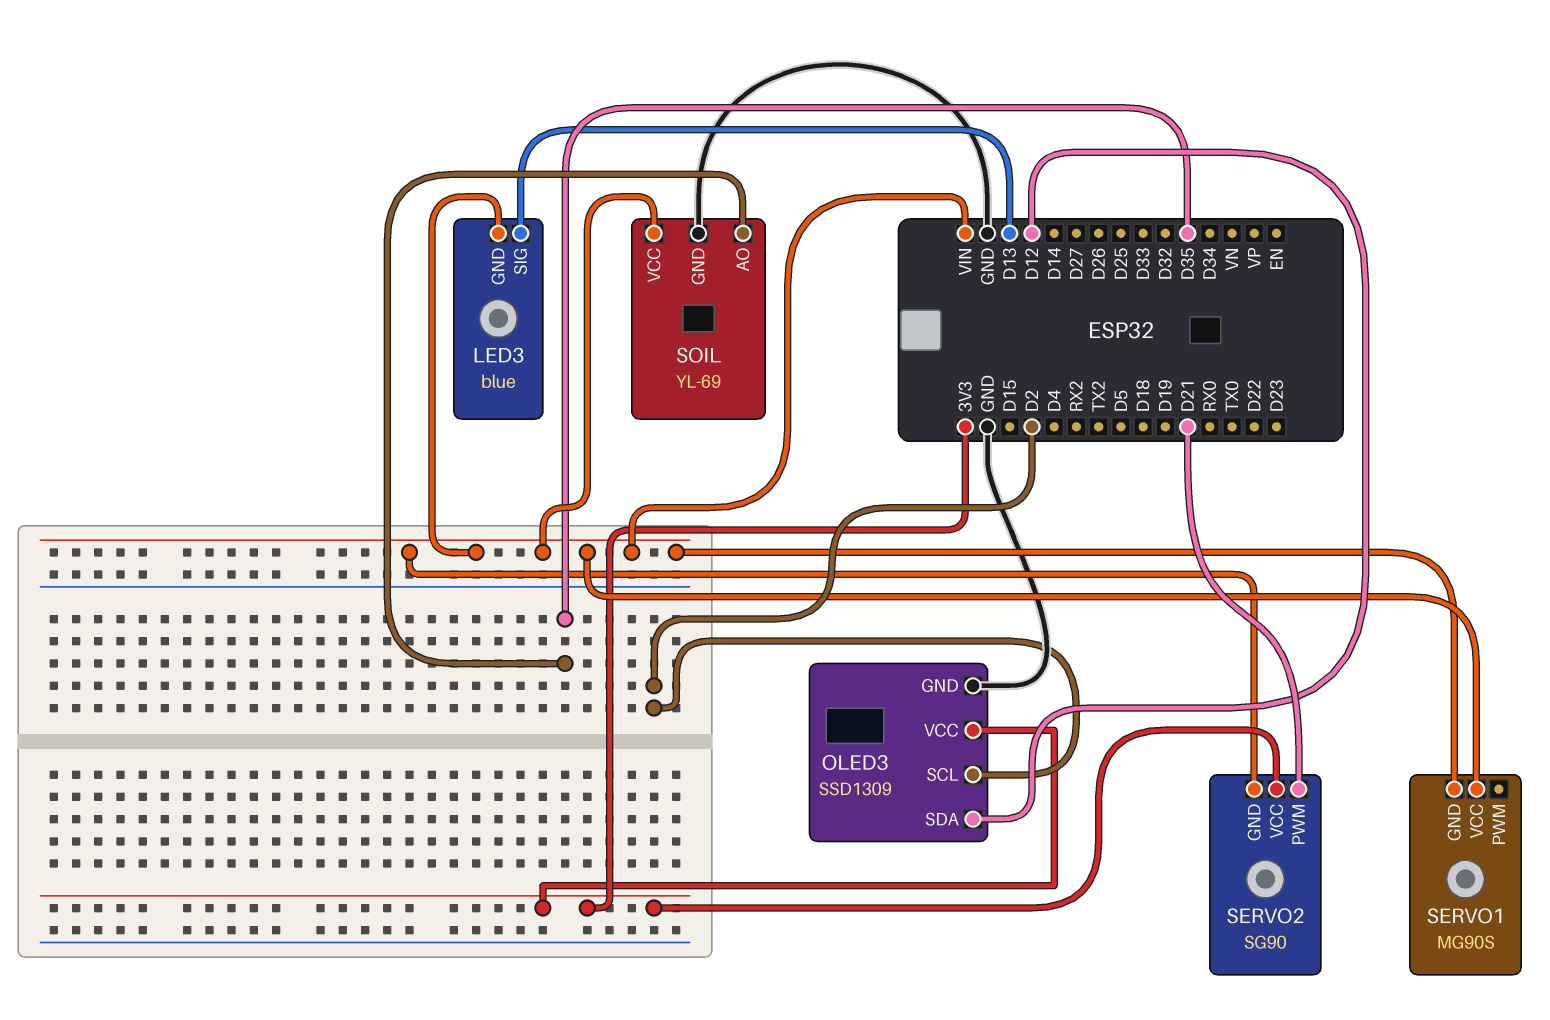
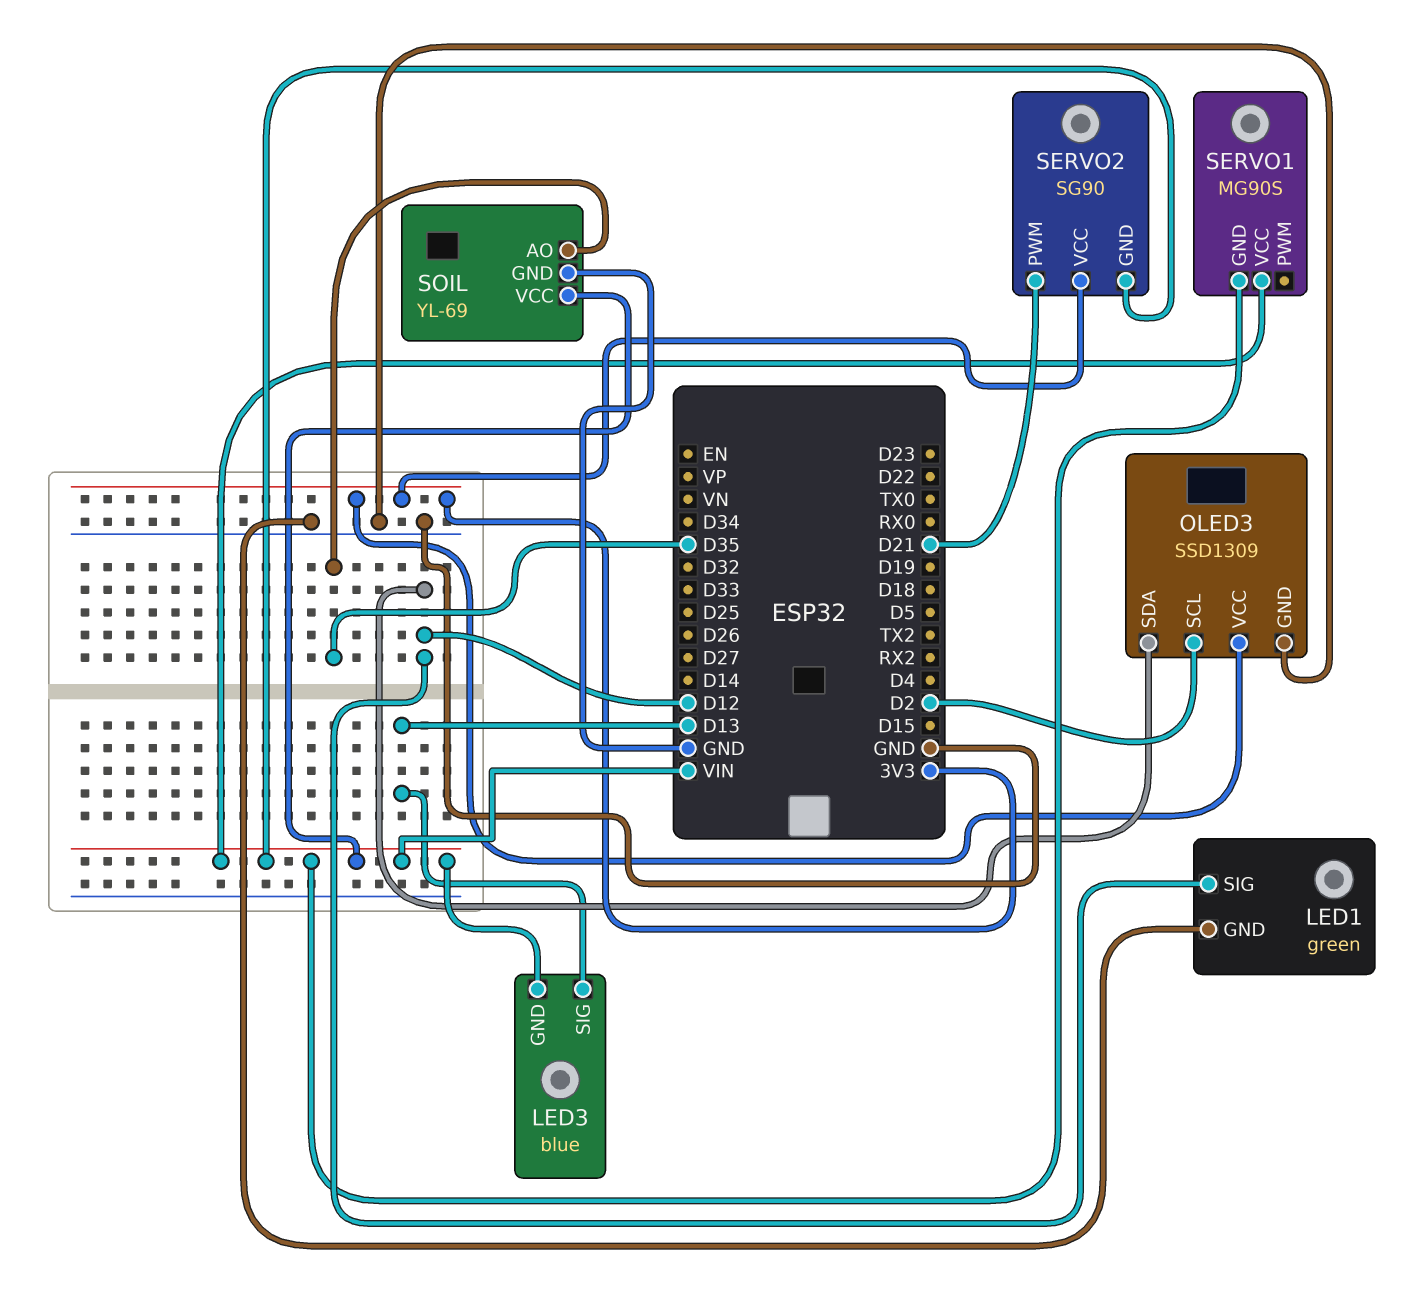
LED1: none -> green
LED1 pin GND: none -> GND
LED1 pin SIG: none -> D12

